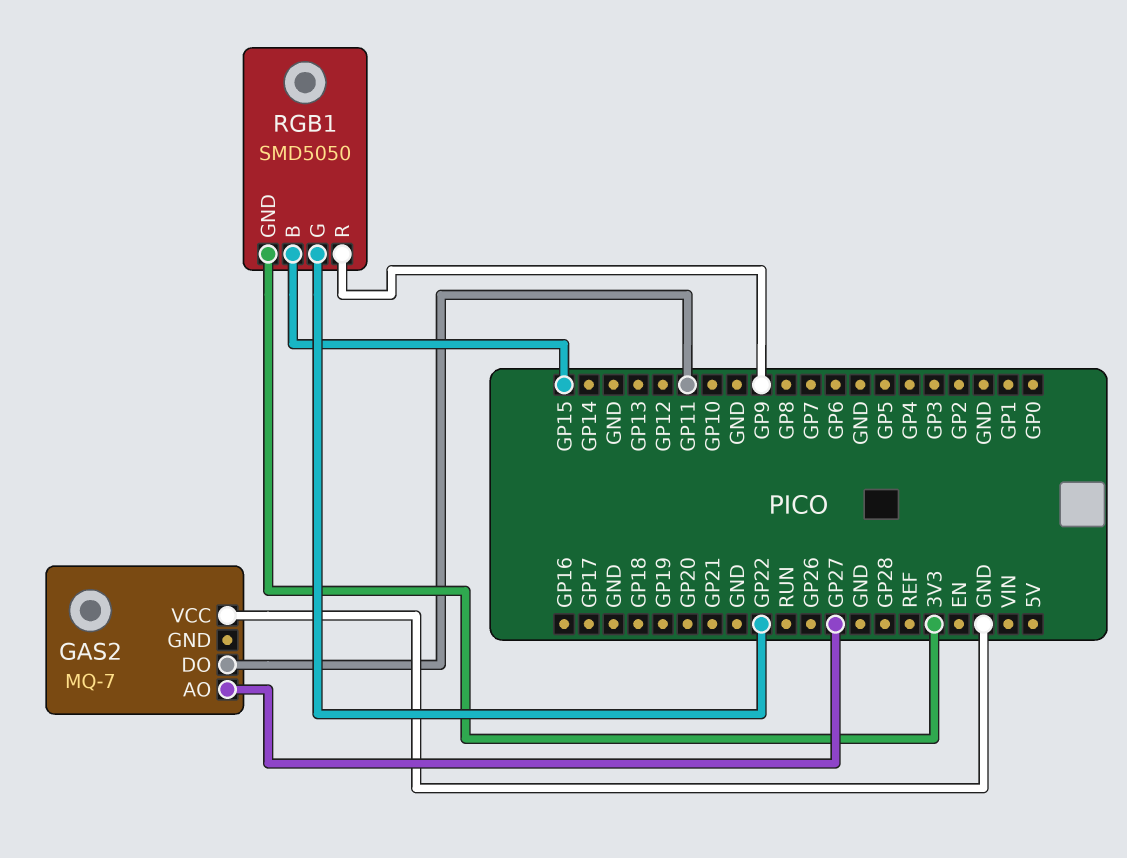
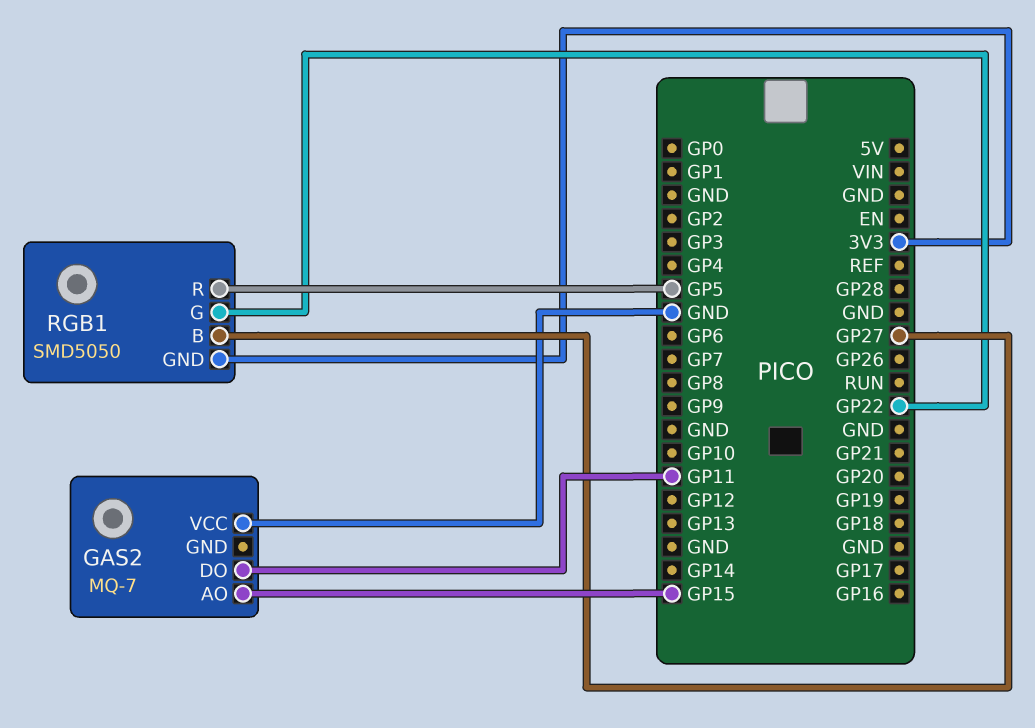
GAS2 pin AO: GP27 -> GP15
RGB1 pin B: GP15 -> GP27
RGB1 pin R: GP9 -> GP5

